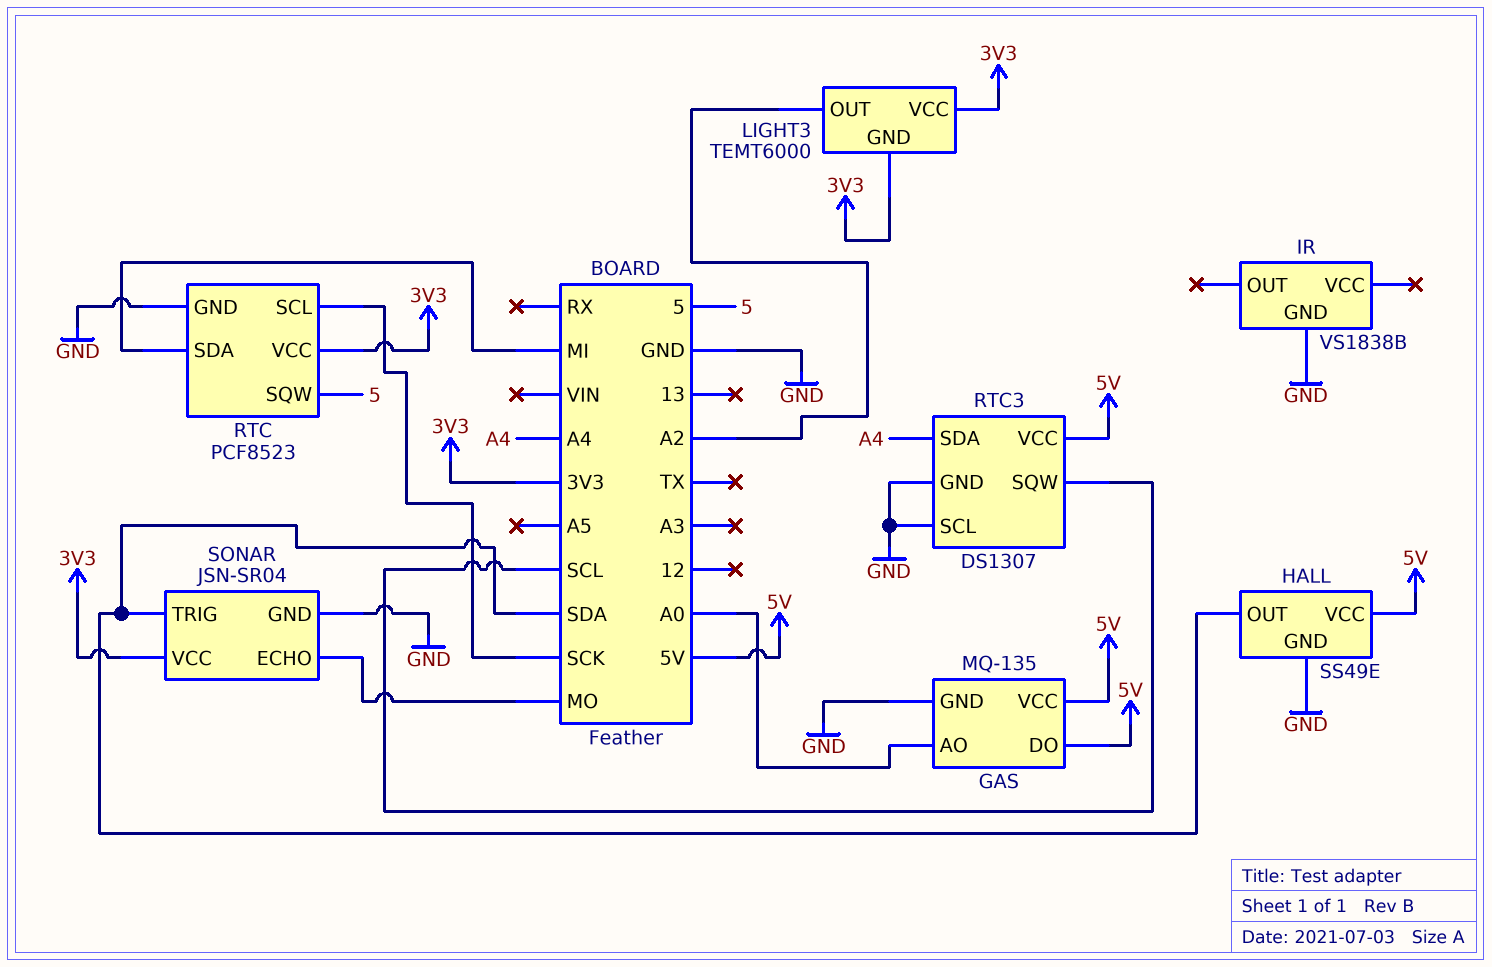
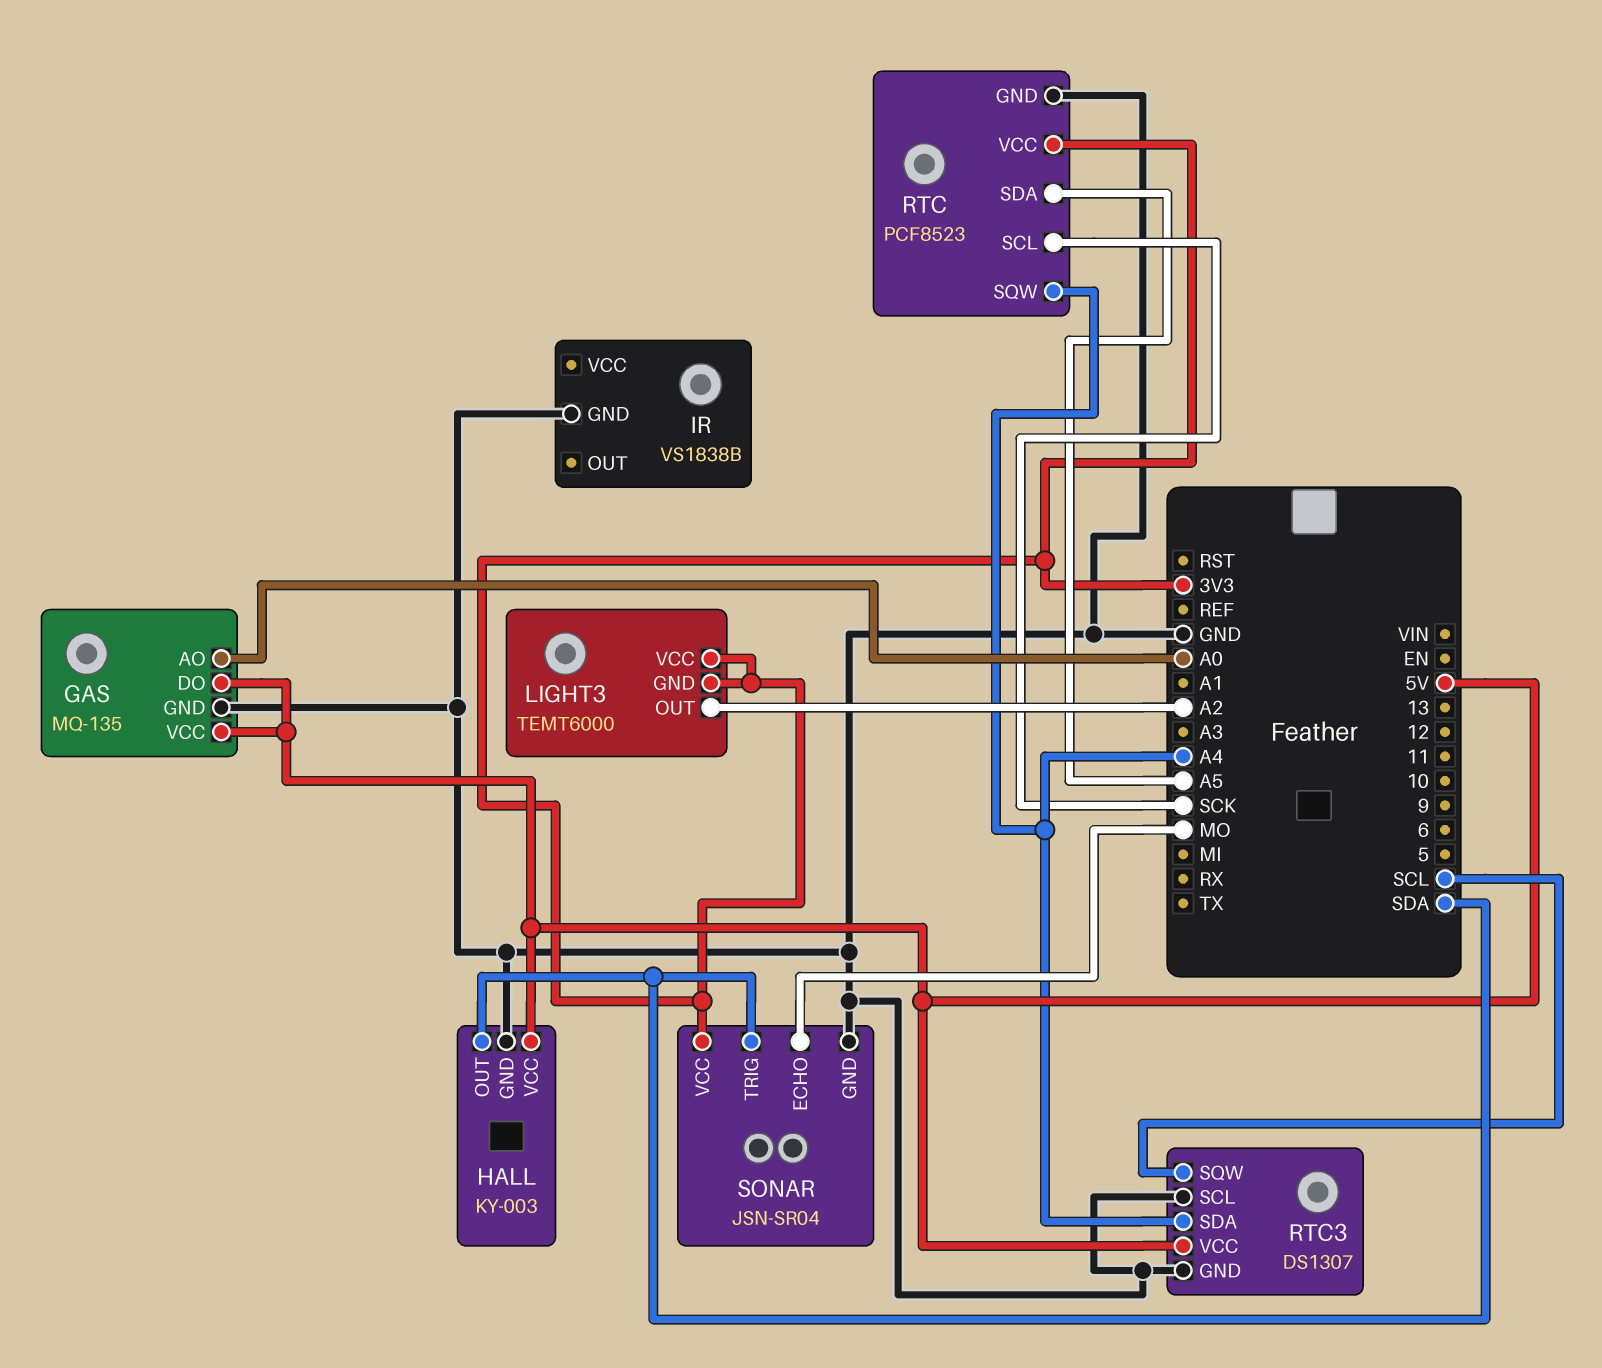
HALL: SS49E -> KY-003
RTC pin SDA: MI -> A5
RTC pin SQW: 5 -> A4

